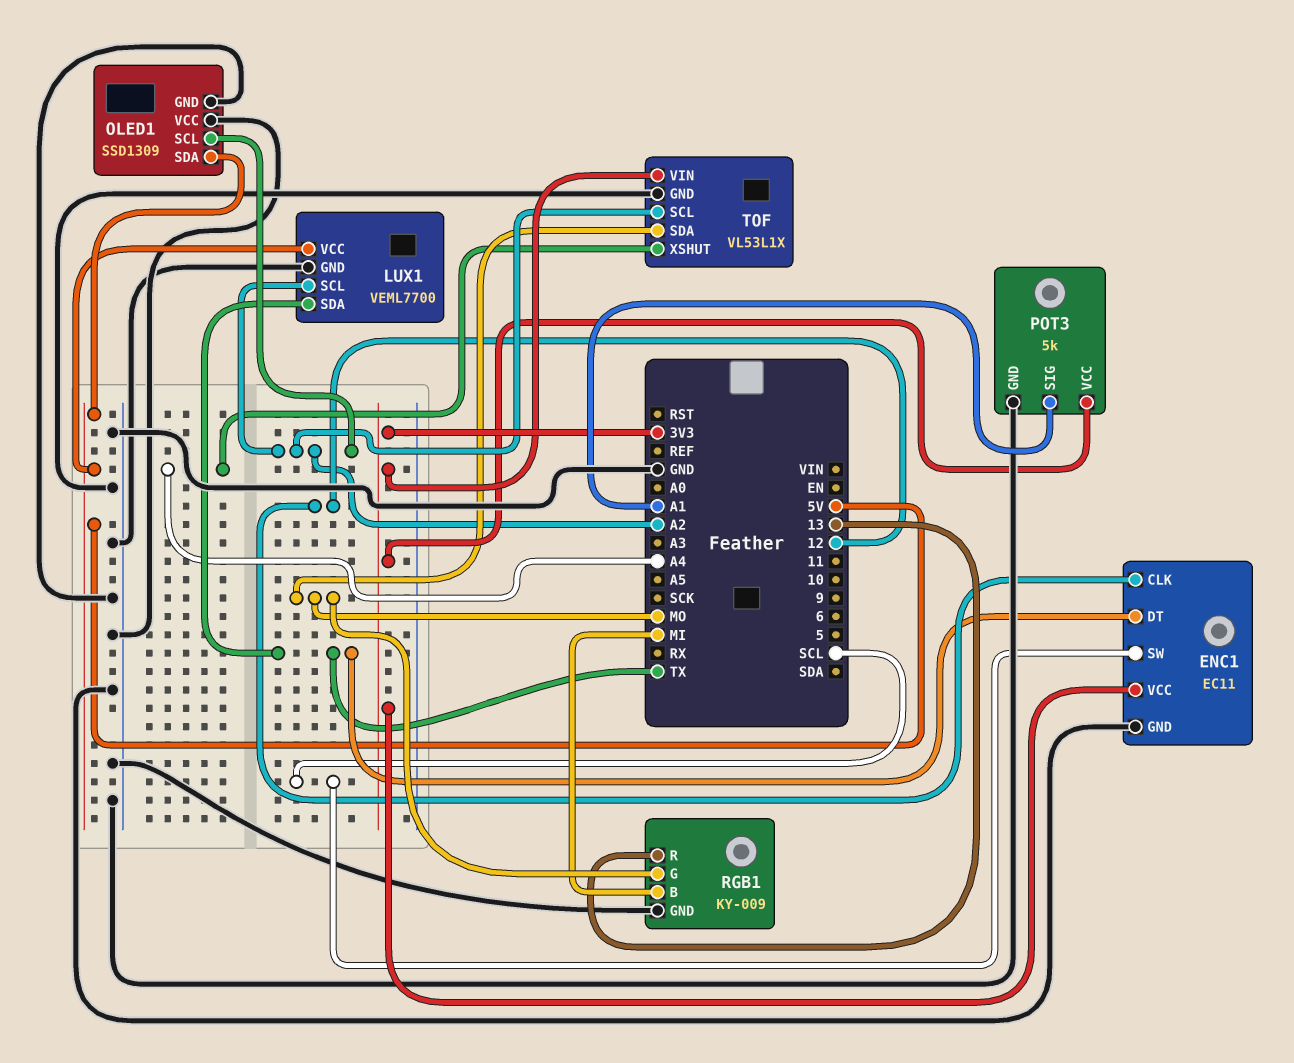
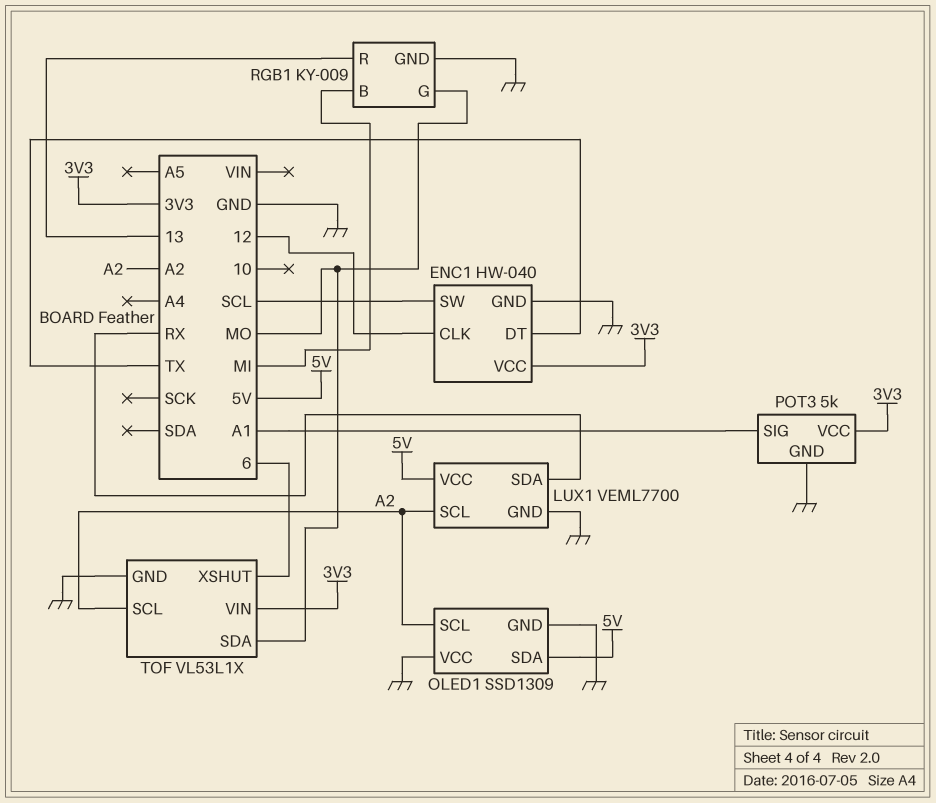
ENC1: EC11 -> HW-040
LUX1 pin SDA: TX -> RX
TOF pin XSHUT: A4 -> 6

